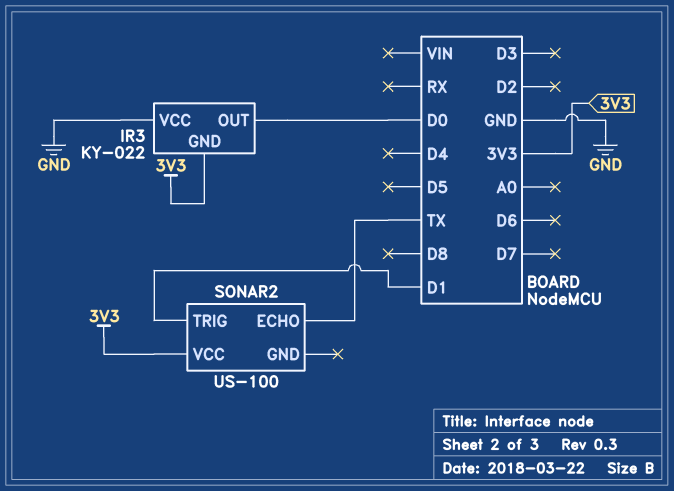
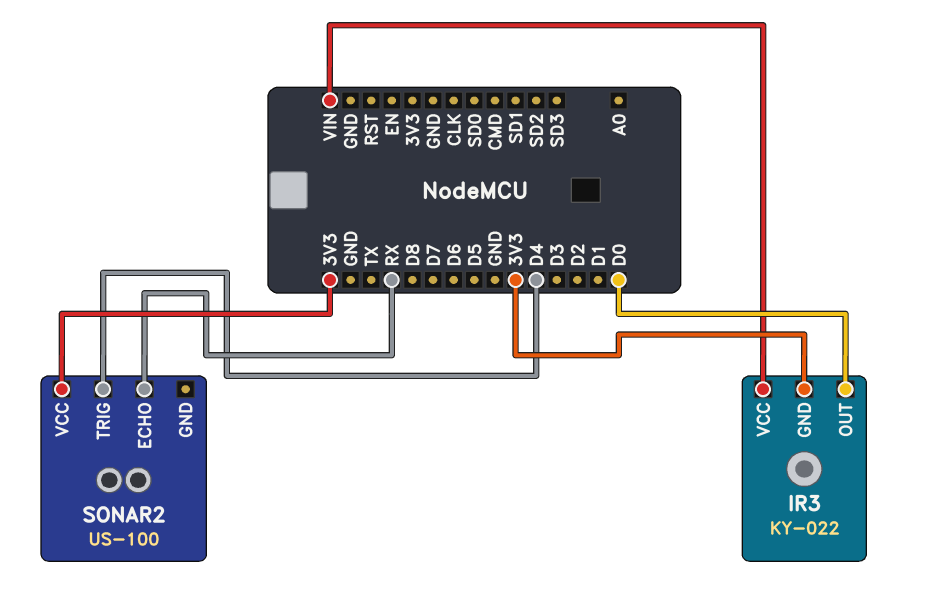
IR3 pin VCC: GND -> VIN
SONAR2 pin ECHO: TX -> RX
SONAR2 pin TRIG: D1 -> D4

